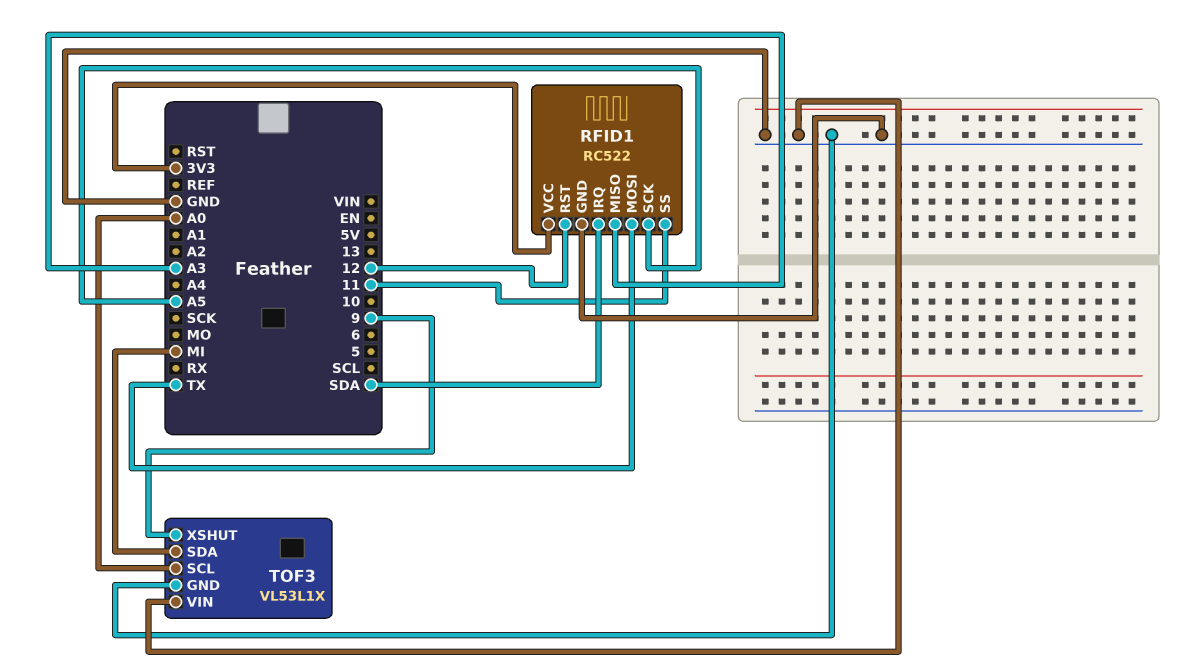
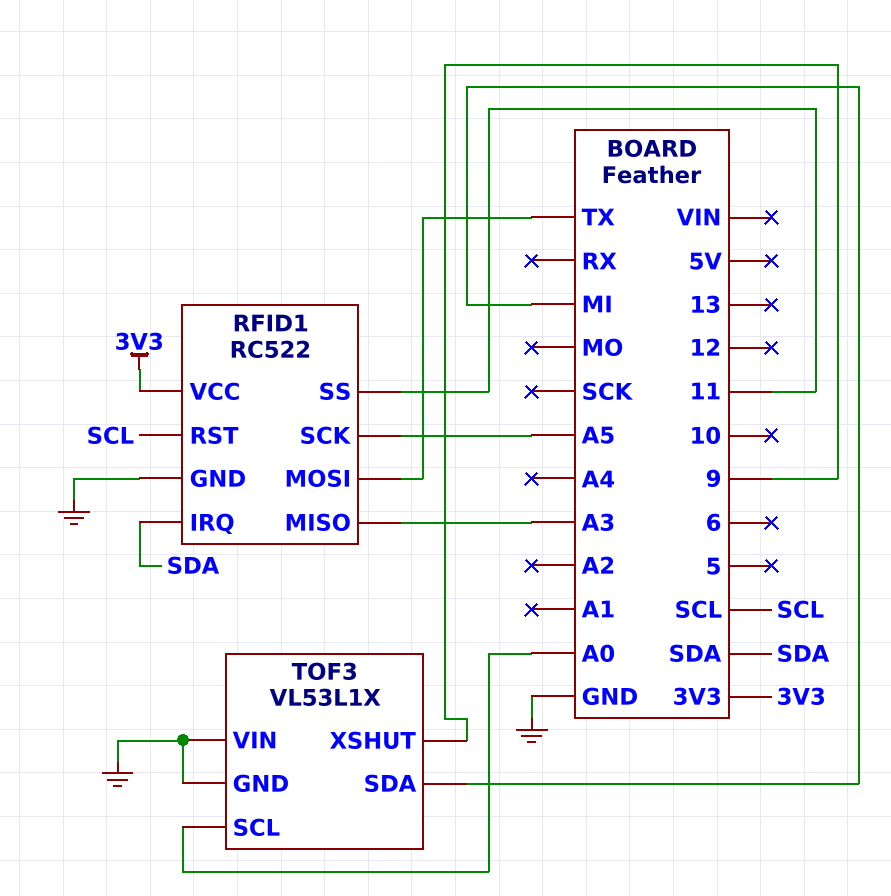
RFID1 pin RST: 12 -> SCL

